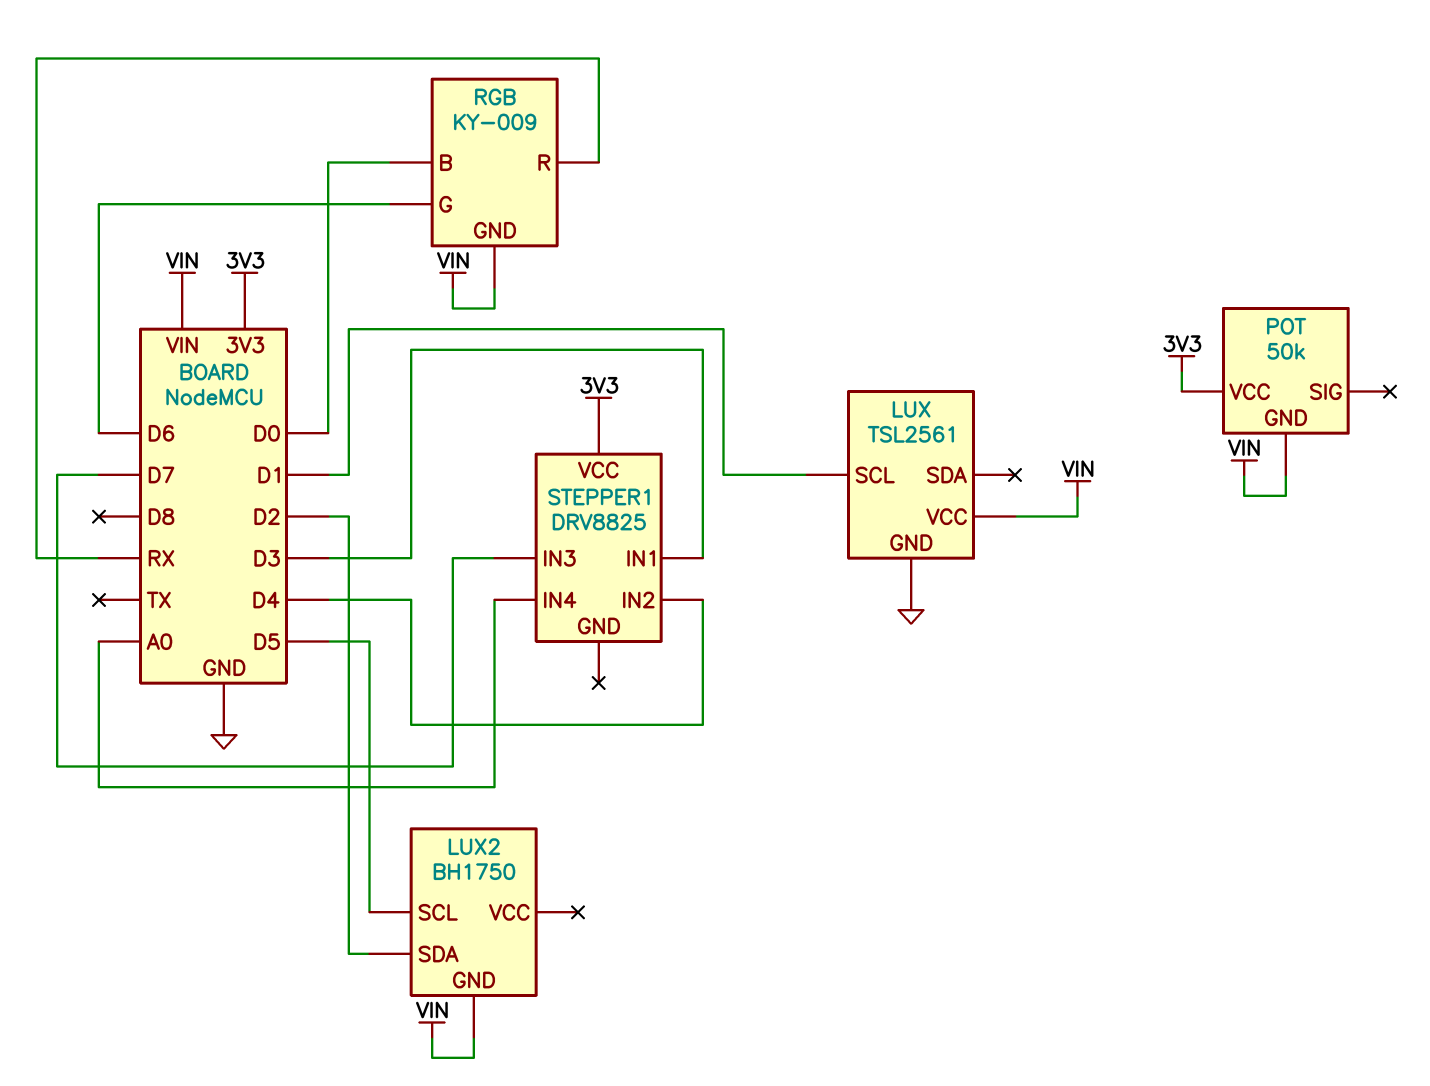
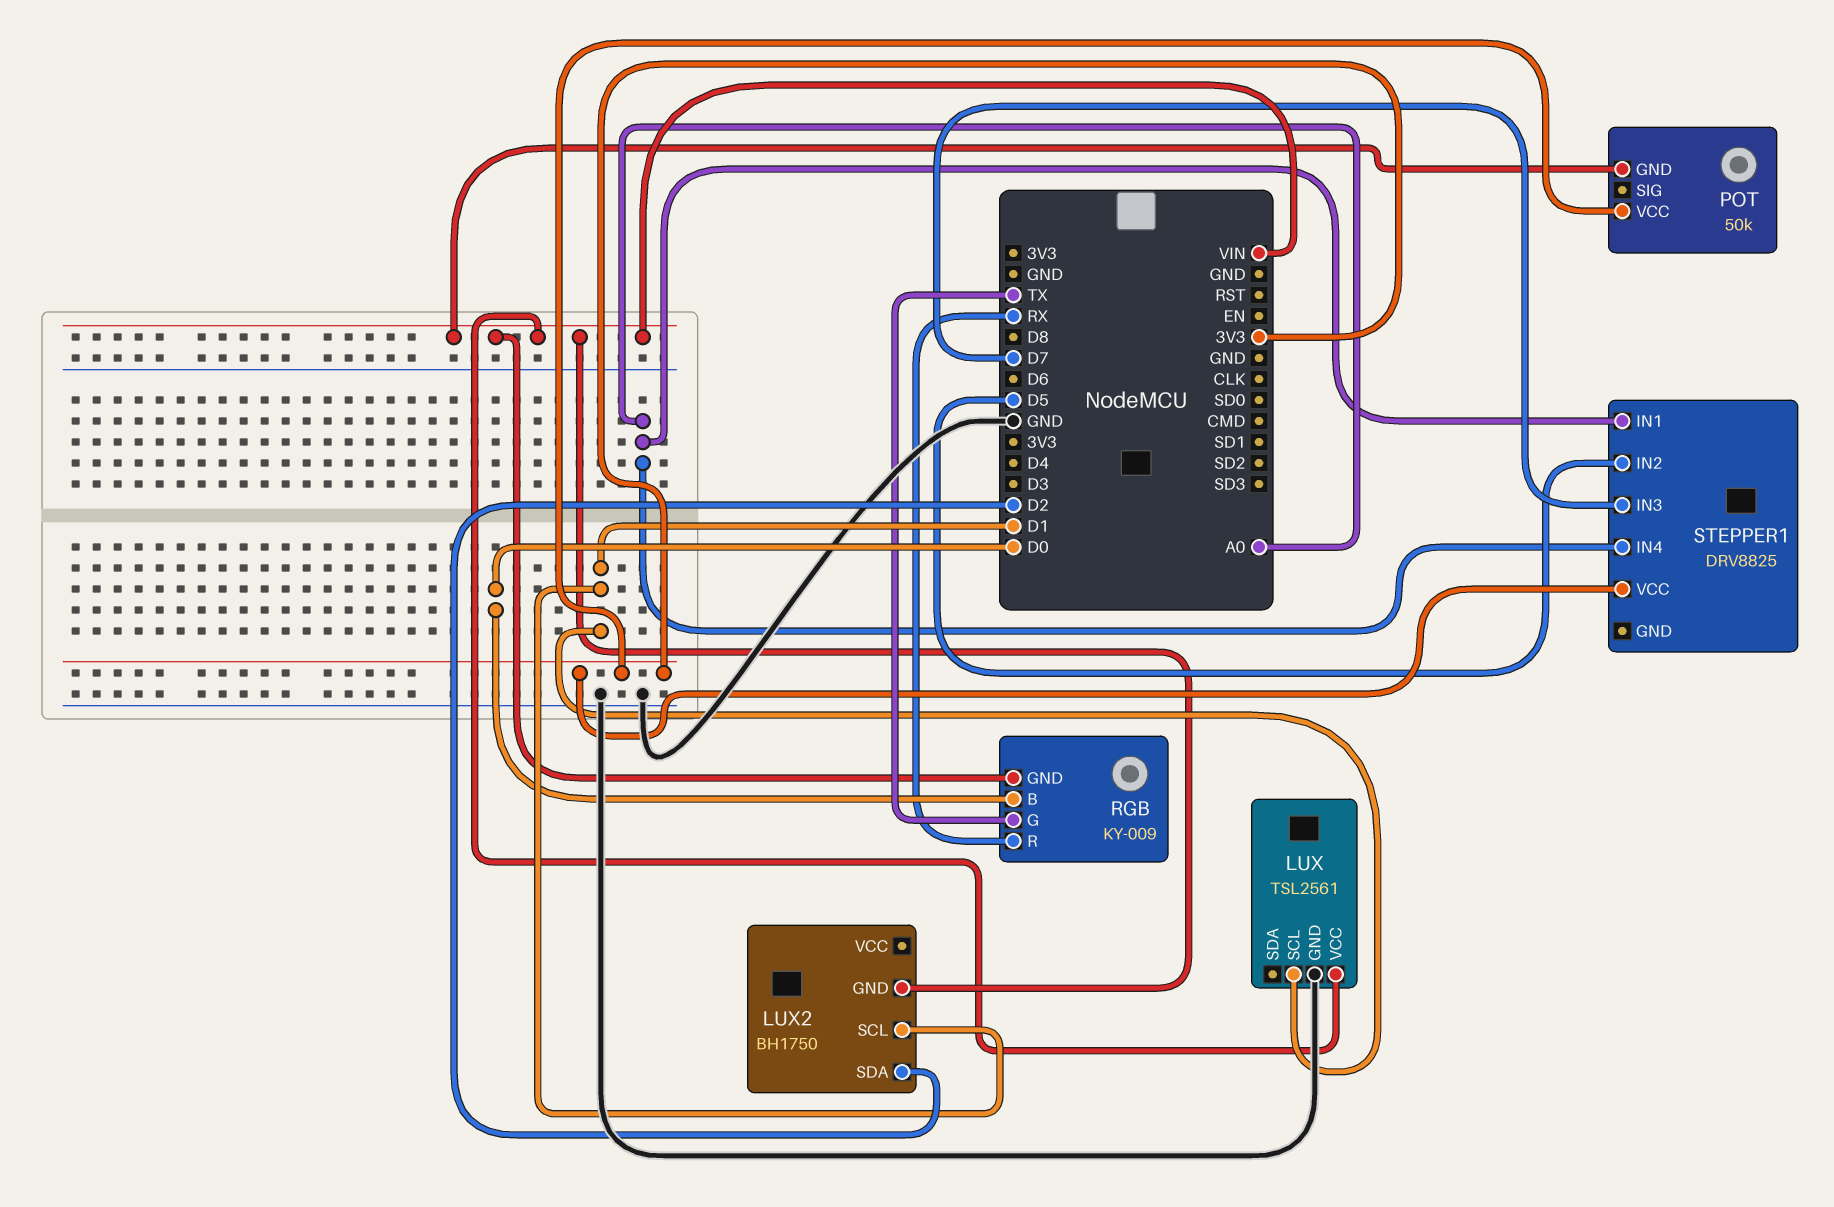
LUX2 pin SCL: D5 -> D1
RGB pin G: D6 -> TX
STEPPER1 pin IN1: D3 -> A0
STEPPER1 pin IN2: D4 -> D5

